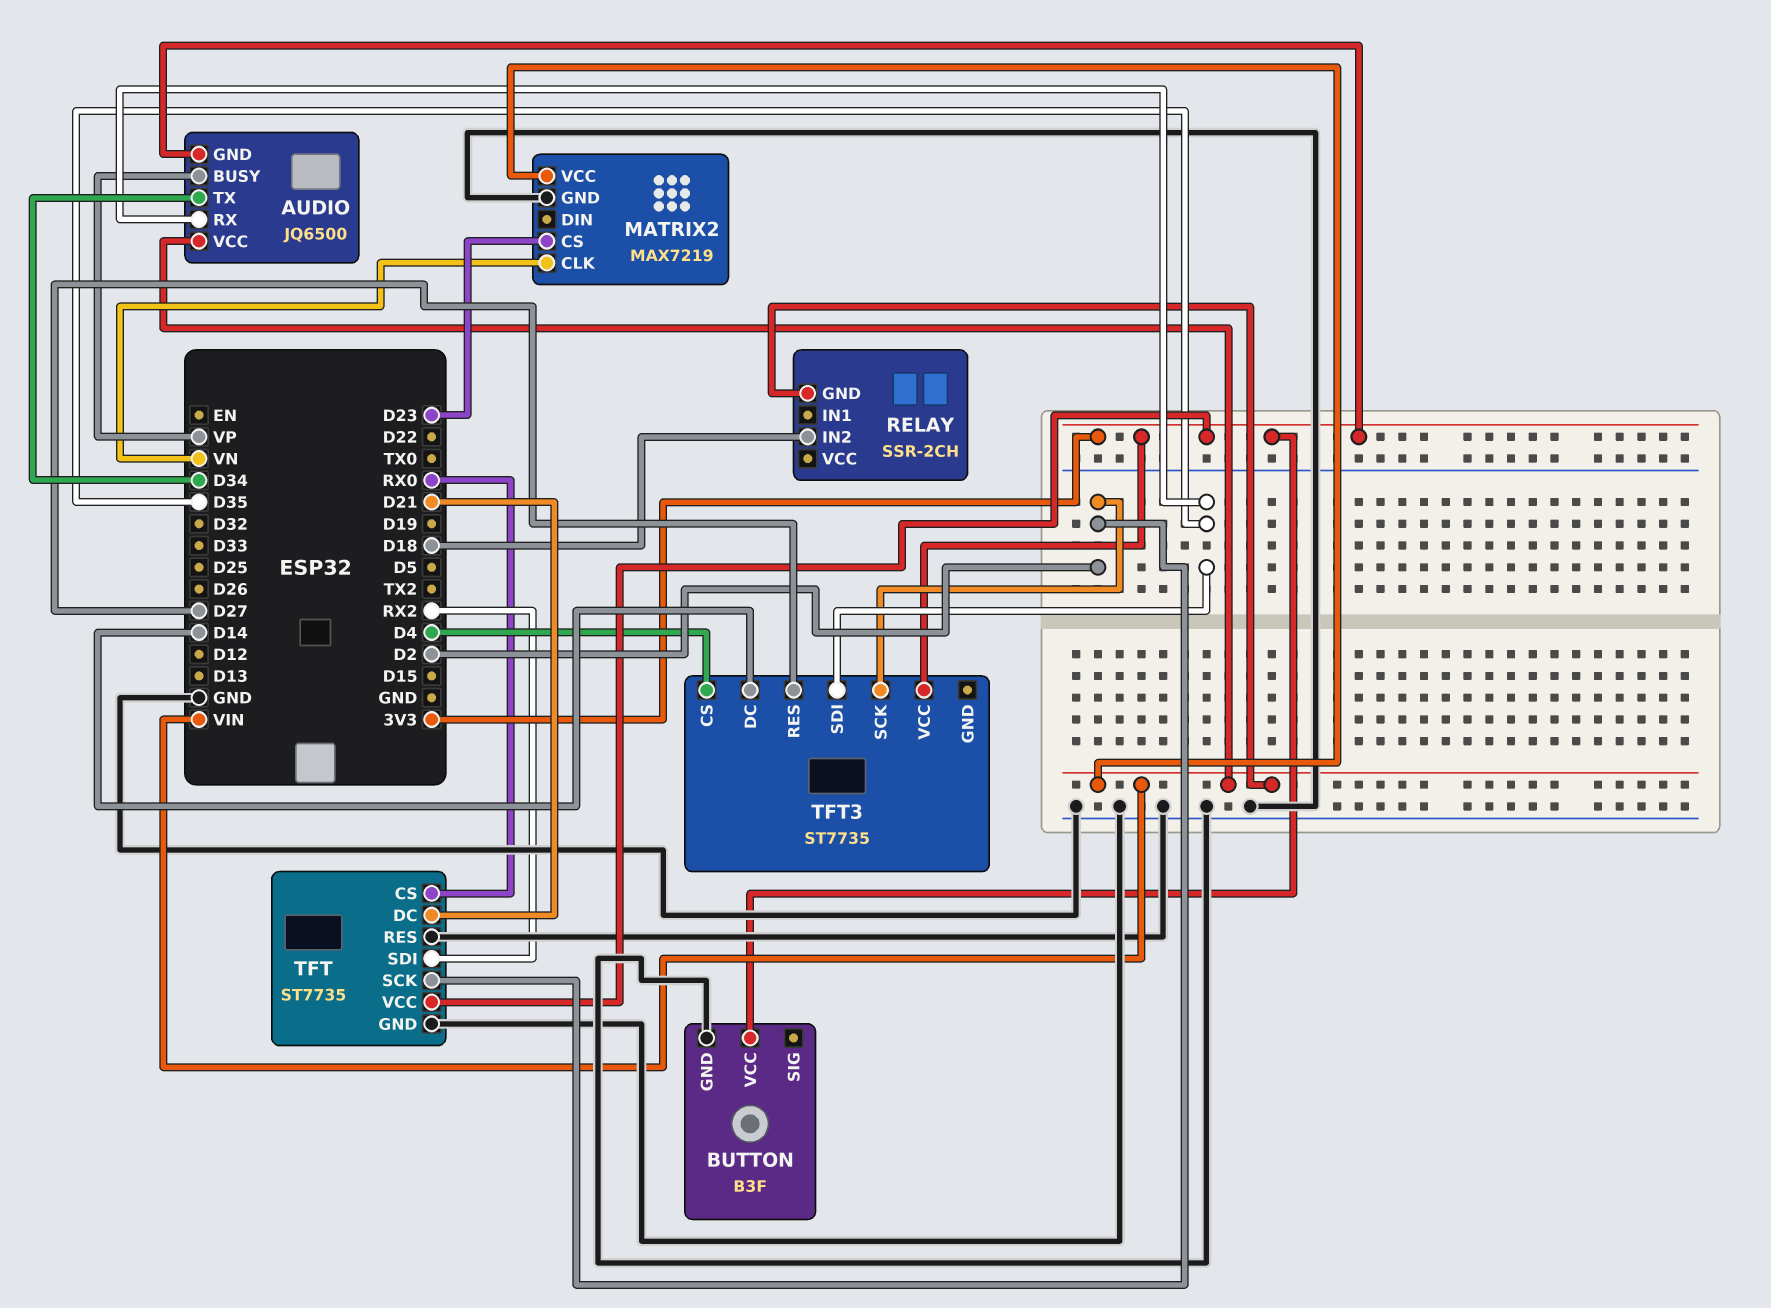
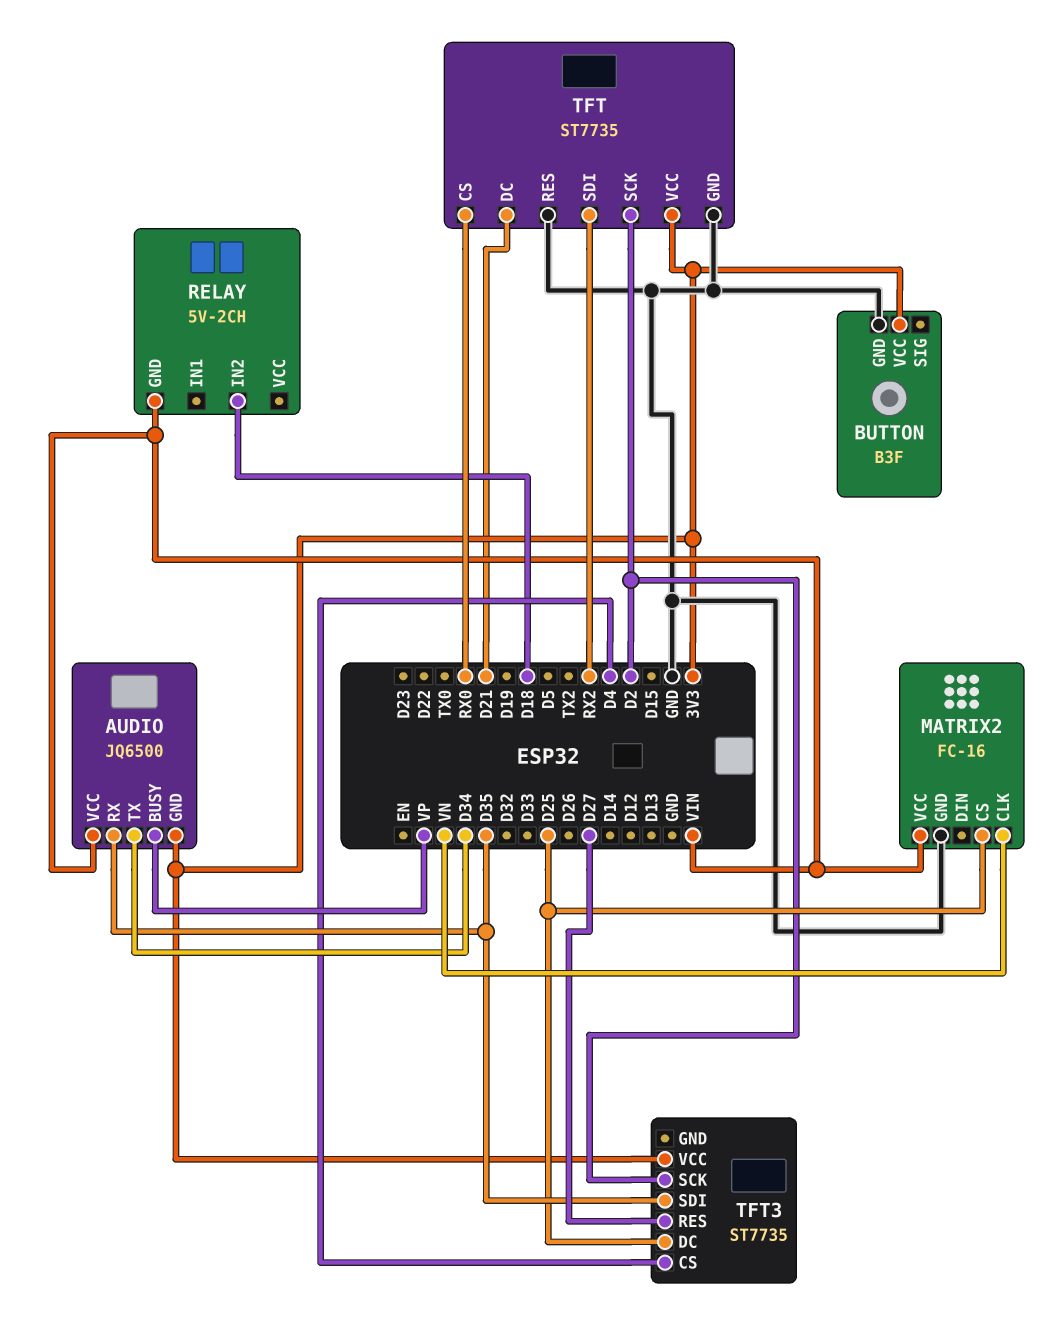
MATRIX2: MAX7219 -> FC-16
MATRIX2 pin CS: D23 -> D25
RELAY: SSR-2CH -> 5V-2CH
TFT3 pin DC: D14 -> D25

